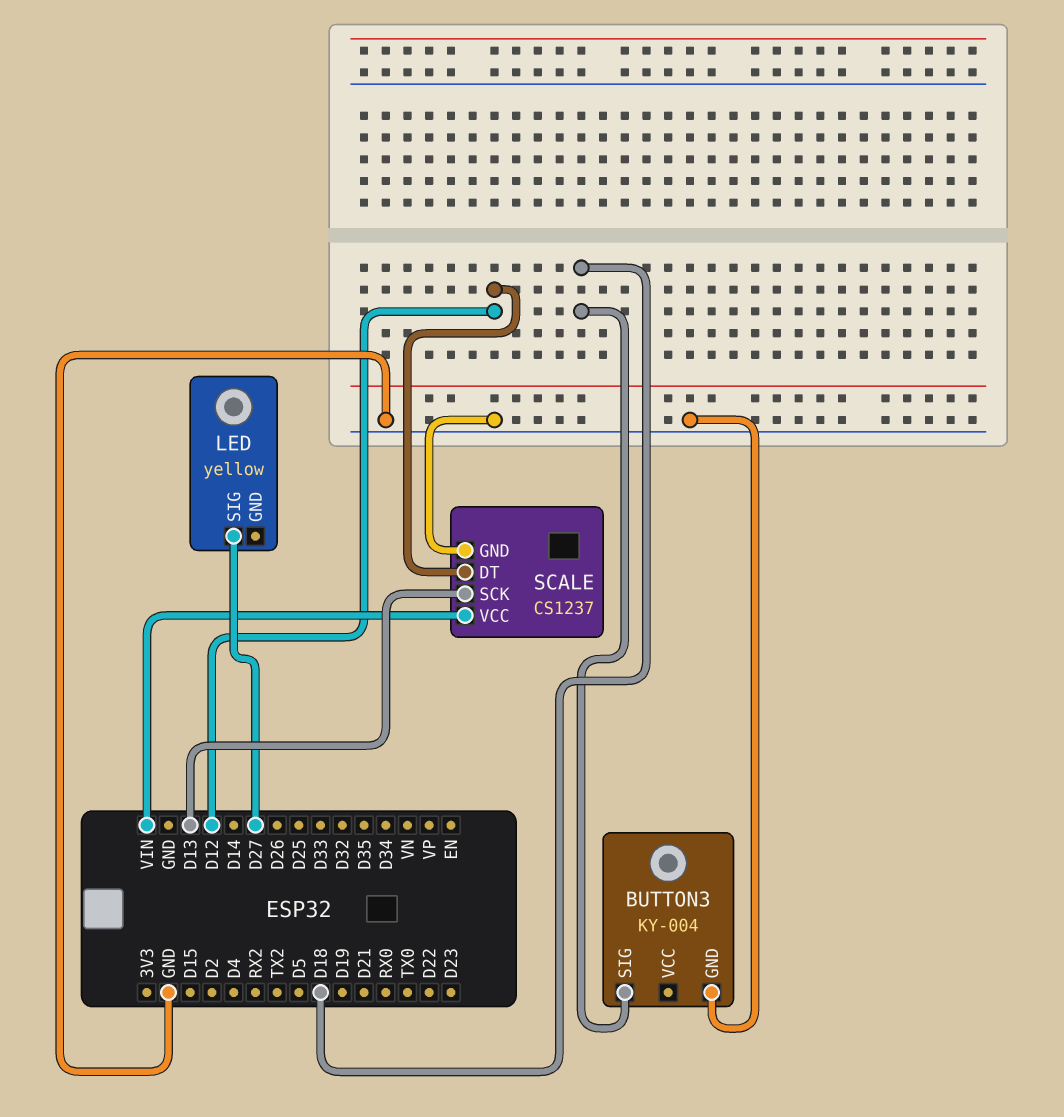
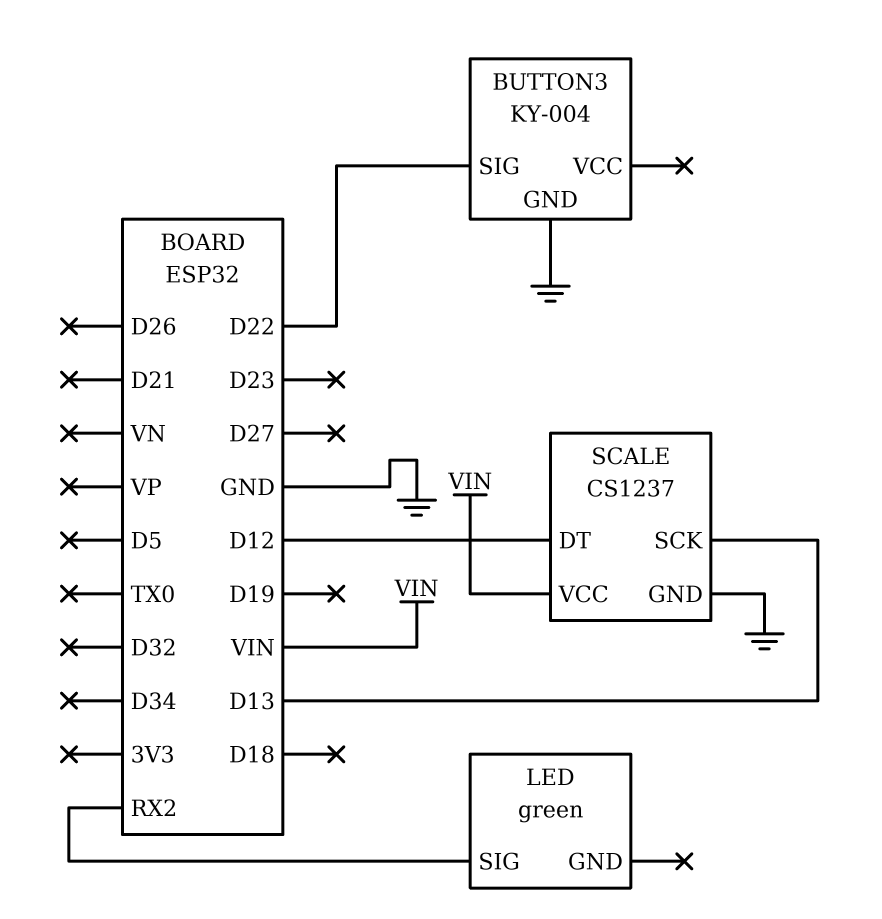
BUTTON3 pin SIG: D18 -> D22
LED: yellow -> green
LED pin SIG: D27 -> RX2

